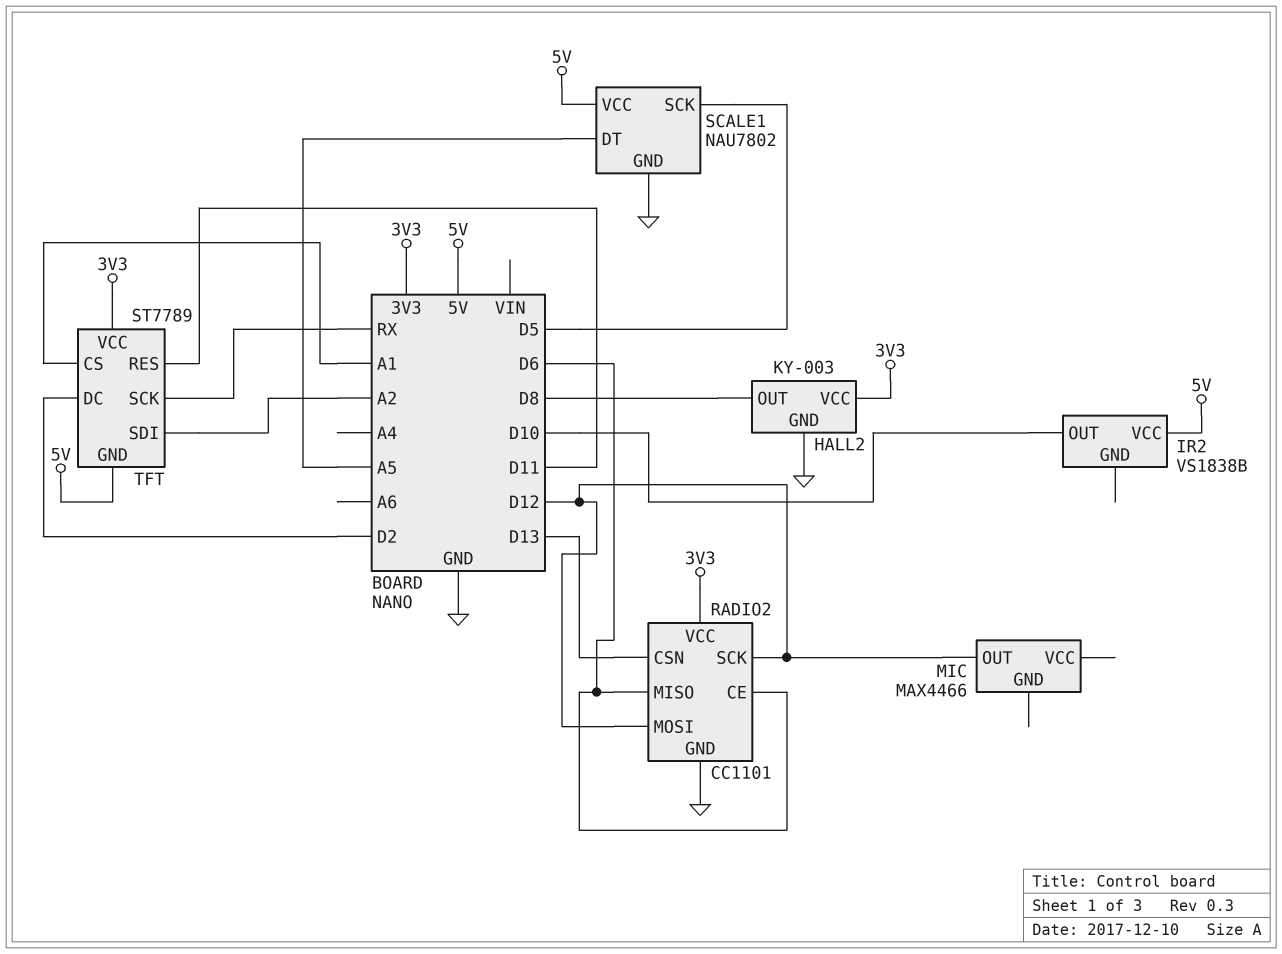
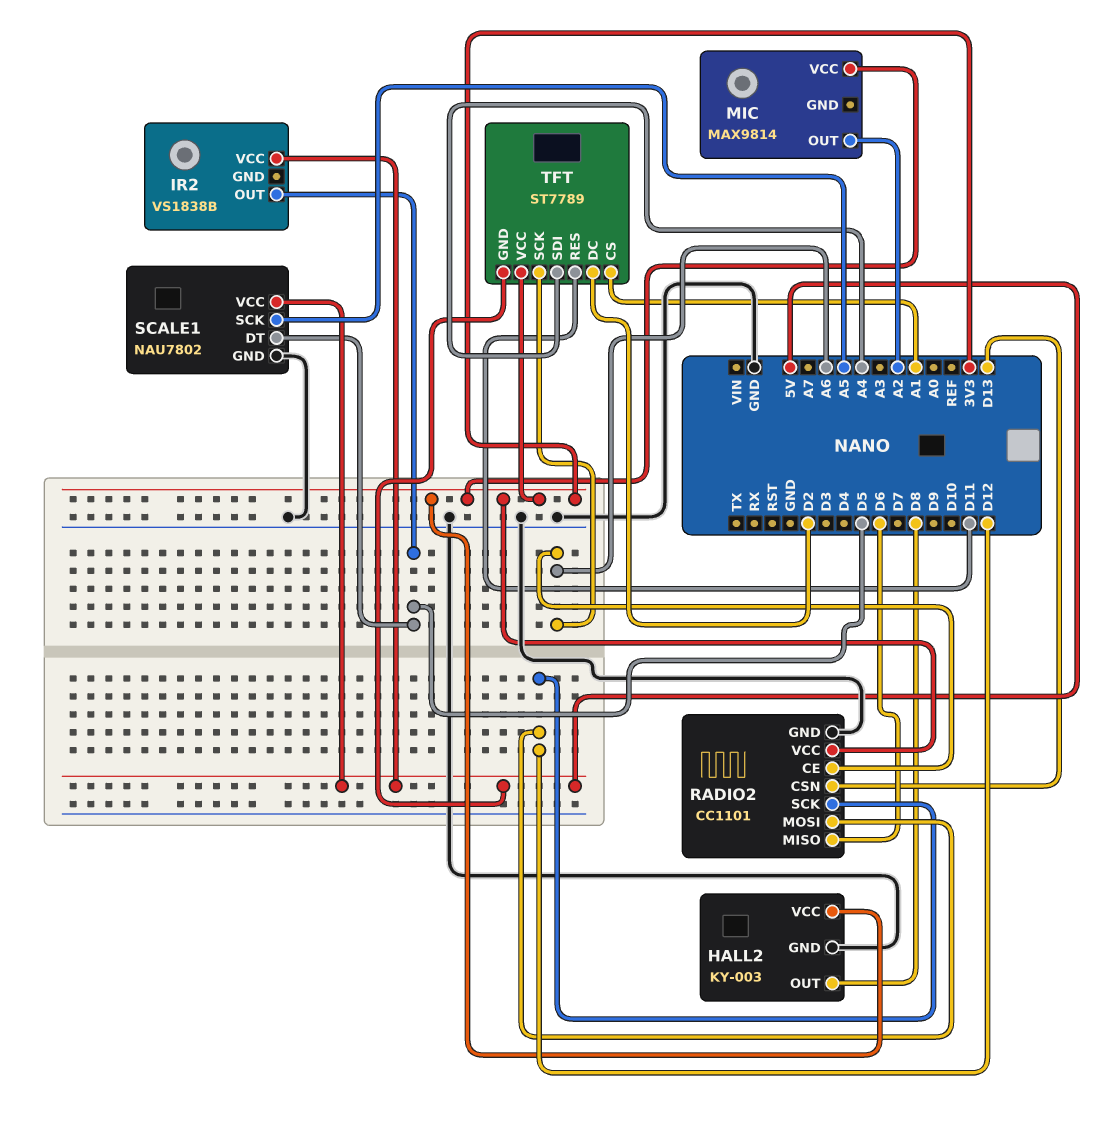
IR2 pin OUT: D10 -> D5
MIC: MAX4466 -> MAX9814
MIC pin OUT: D12 -> A2
MIC pin VCC: none -> 3V3
RADIO2 pin CE: D6 -> A6
SCALE1 pin DT: A5 -> D5
SCALE1 pin SCK: D5 -> A5
TFT pin SCK: RX -> A6
TFT pin SDI: A2 -> A4

